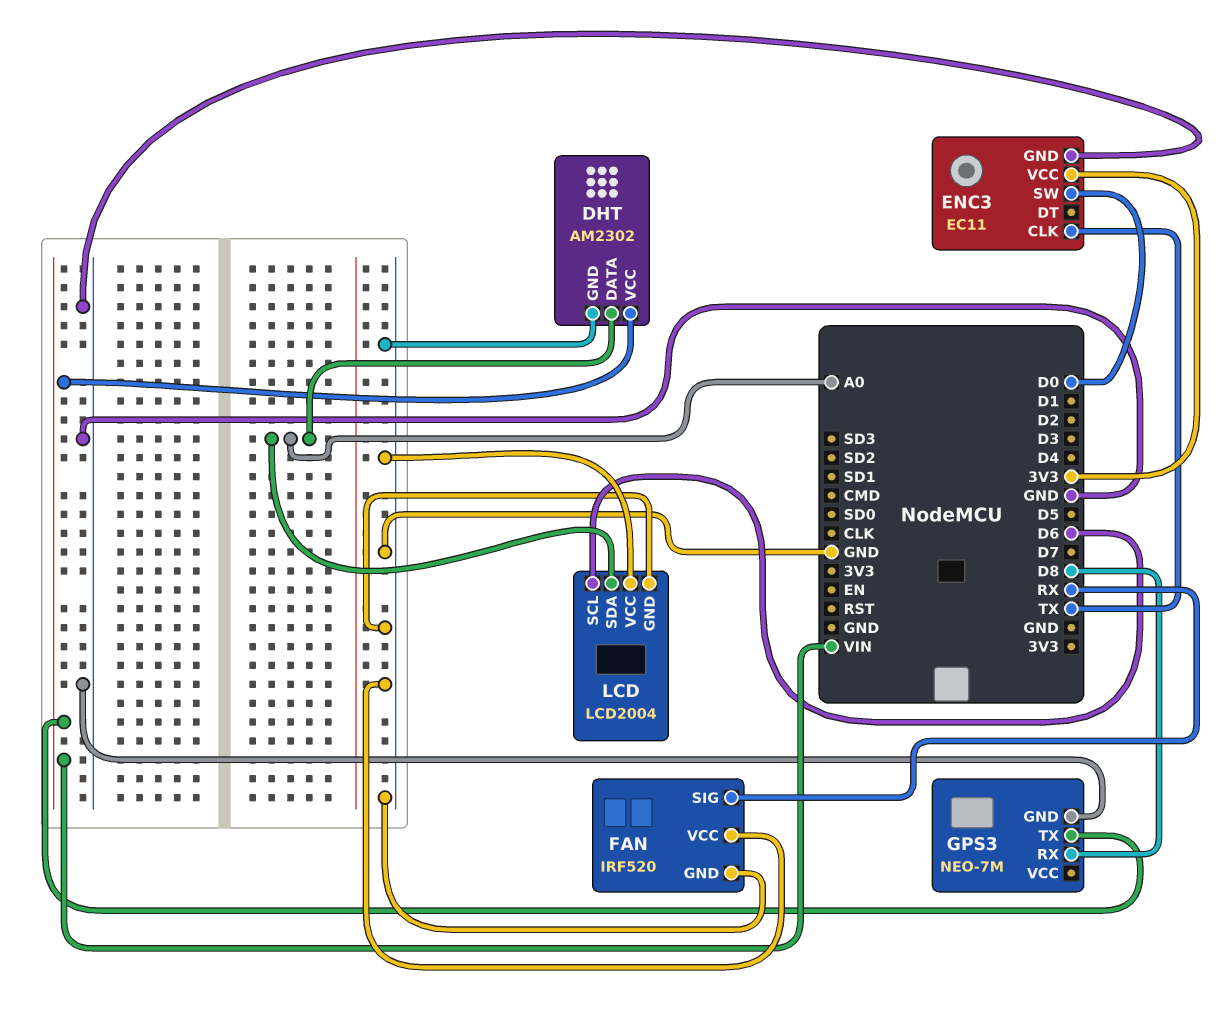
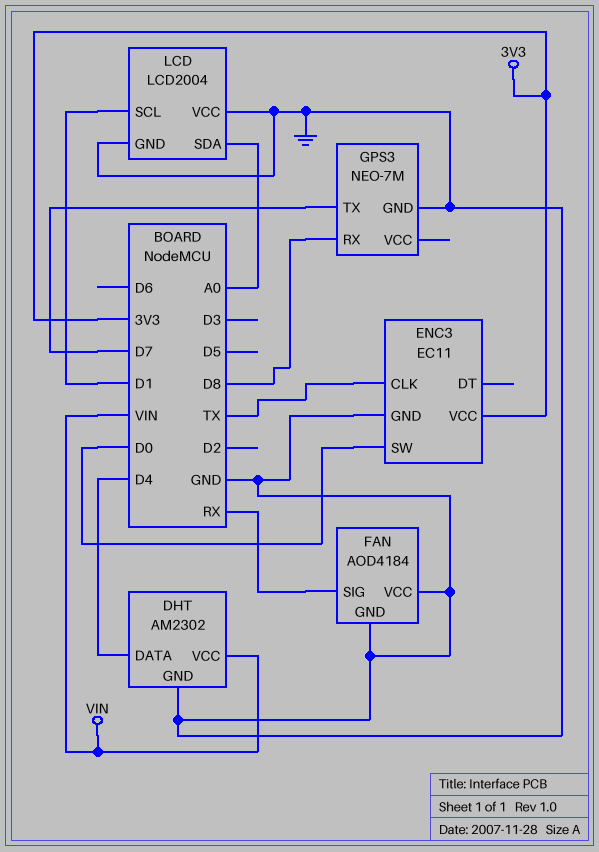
DHT pin DATA: A0 -> D4
FAN: IRF520 -> AOD4184
GPS3 pin TX: VIN -> D7
LCD pin SCL: D6 -> D1

